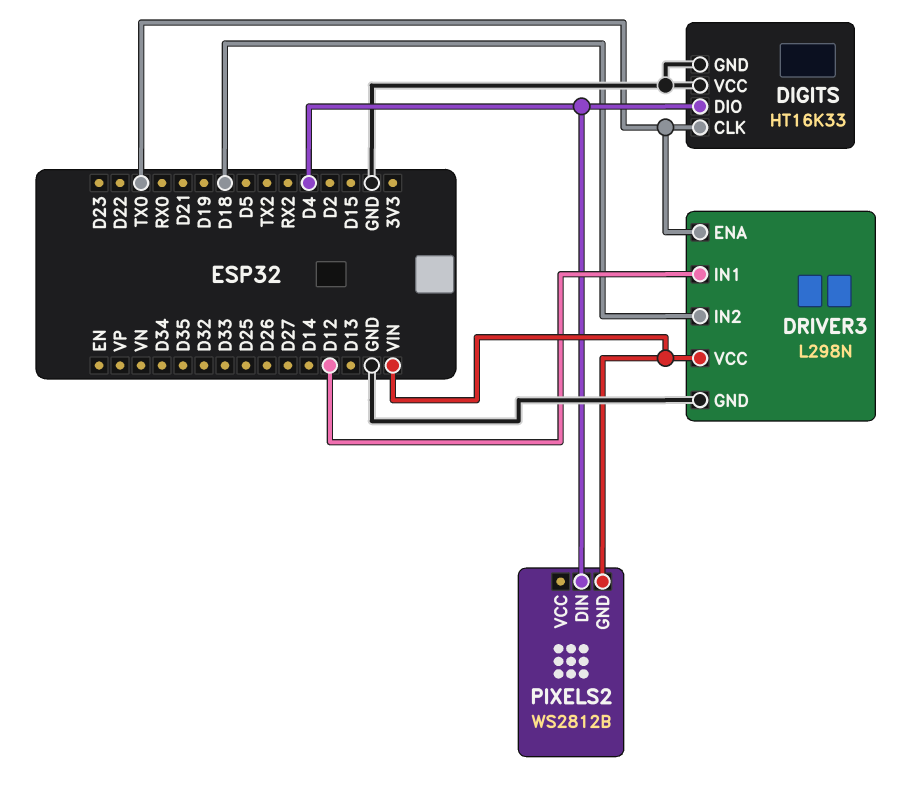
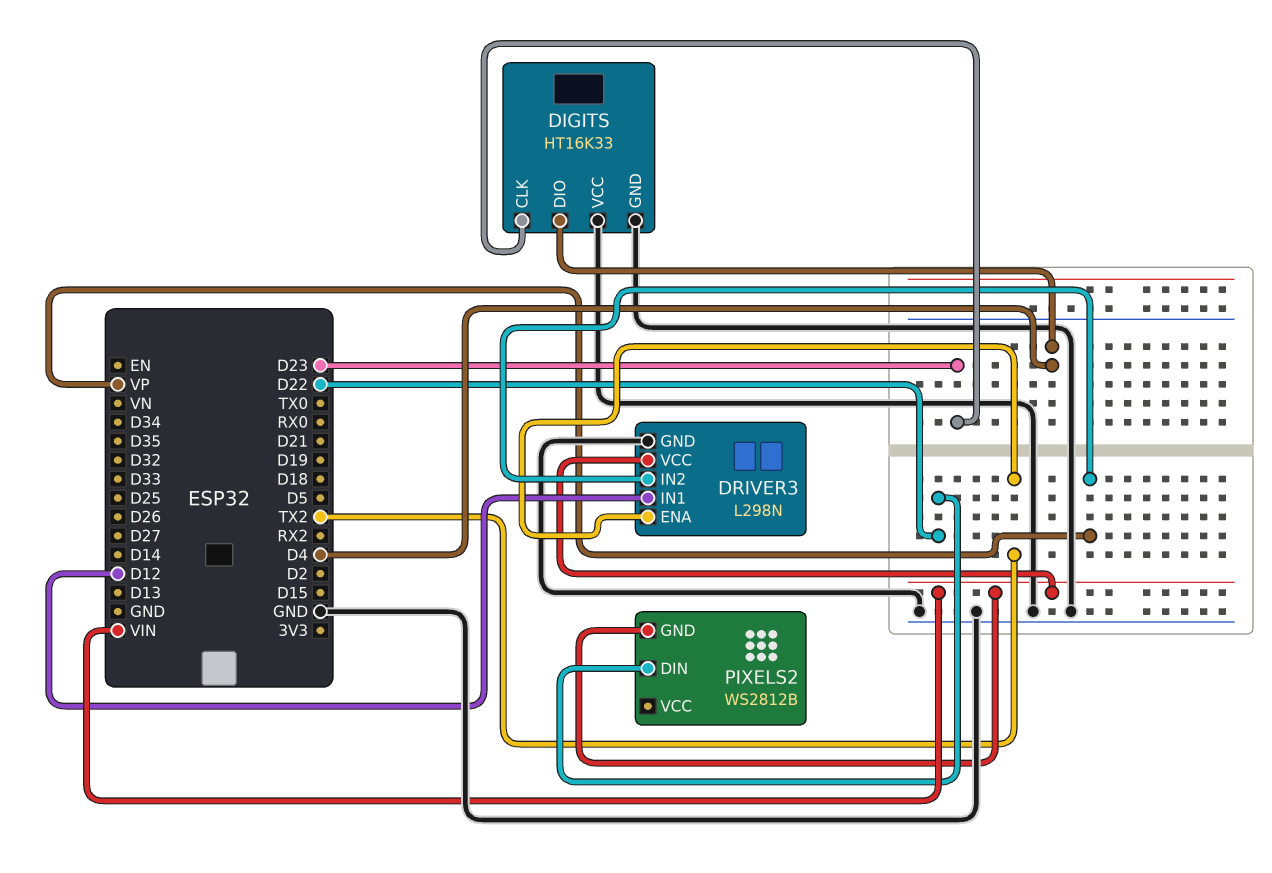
DIGITS pin CLK: TX0 -> D23
DRIVER3 pin ENA: TX0 -> TX2
DRIVER3 pin IN2: D18 -> VP
PIXELS2 pin DIN: D4 -> D22

